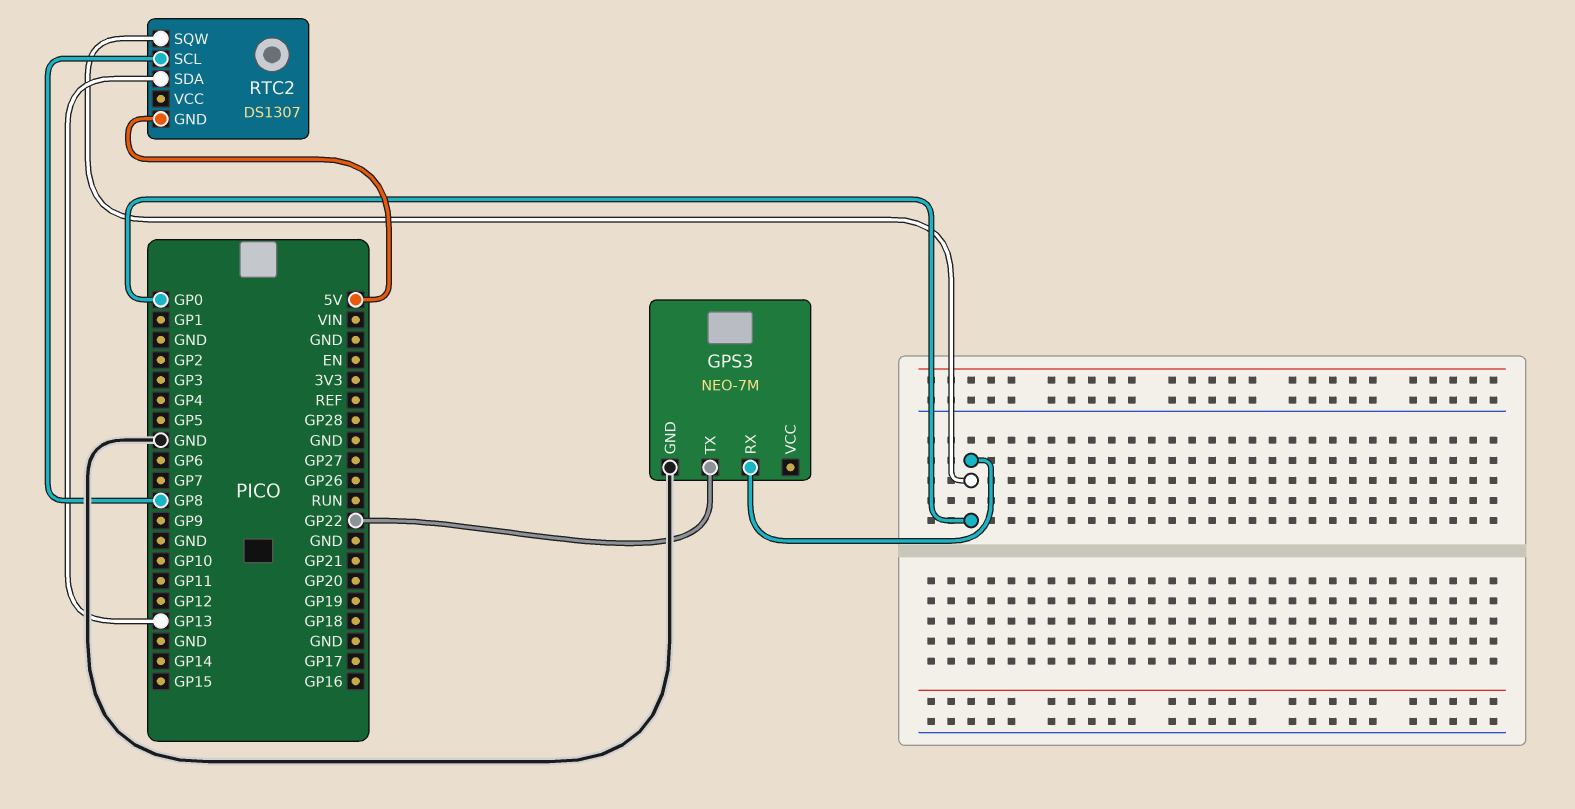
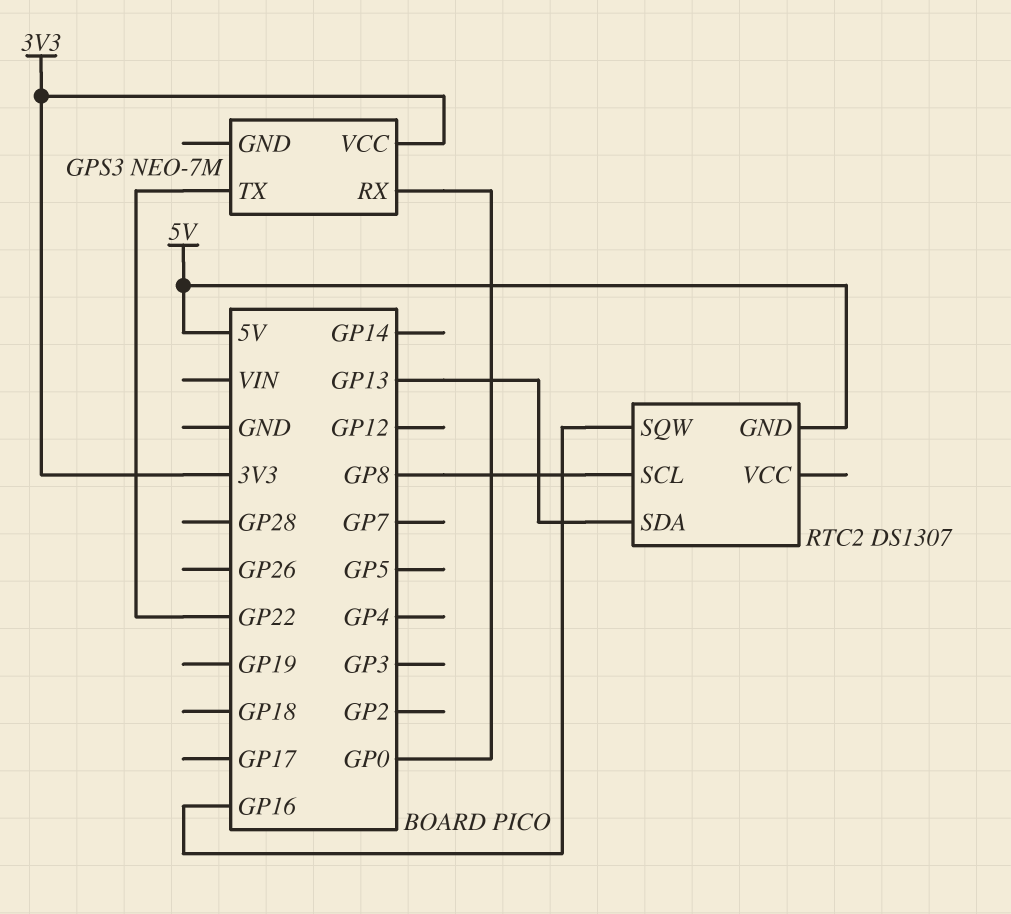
GPS3 pin GND: GND -> none
GPS3 pin VCC: none -> 3V3
RTC2 pin SQW: GP0 -> GP16

